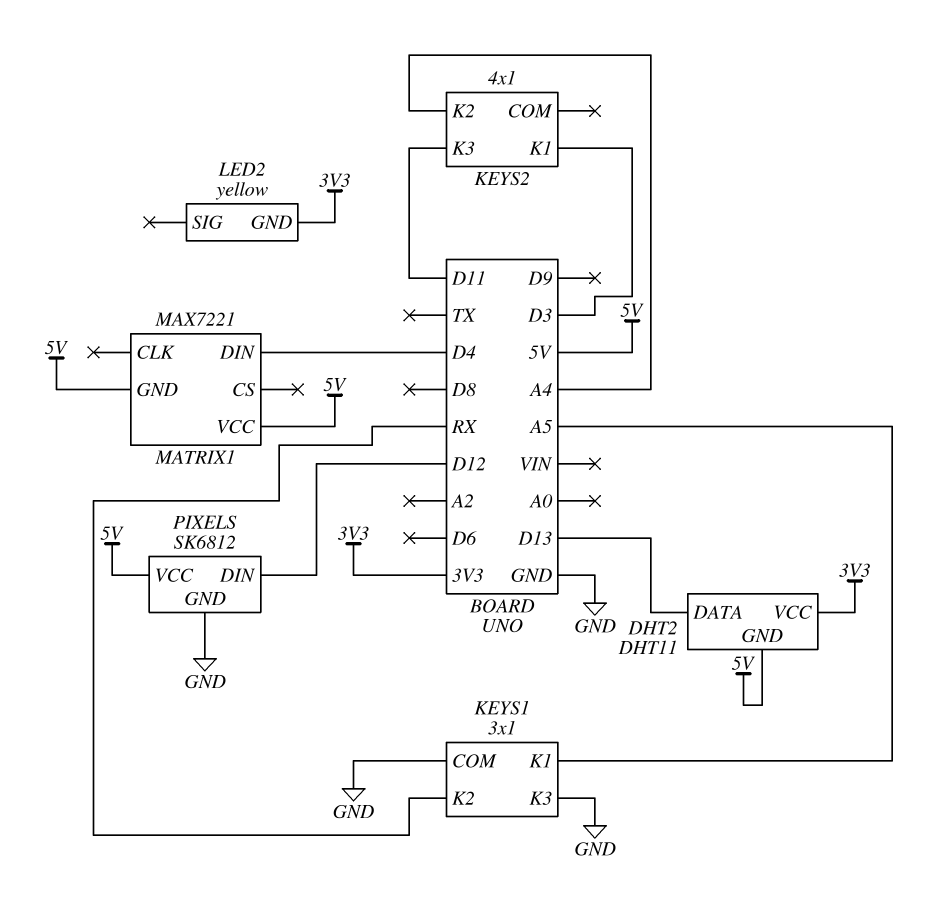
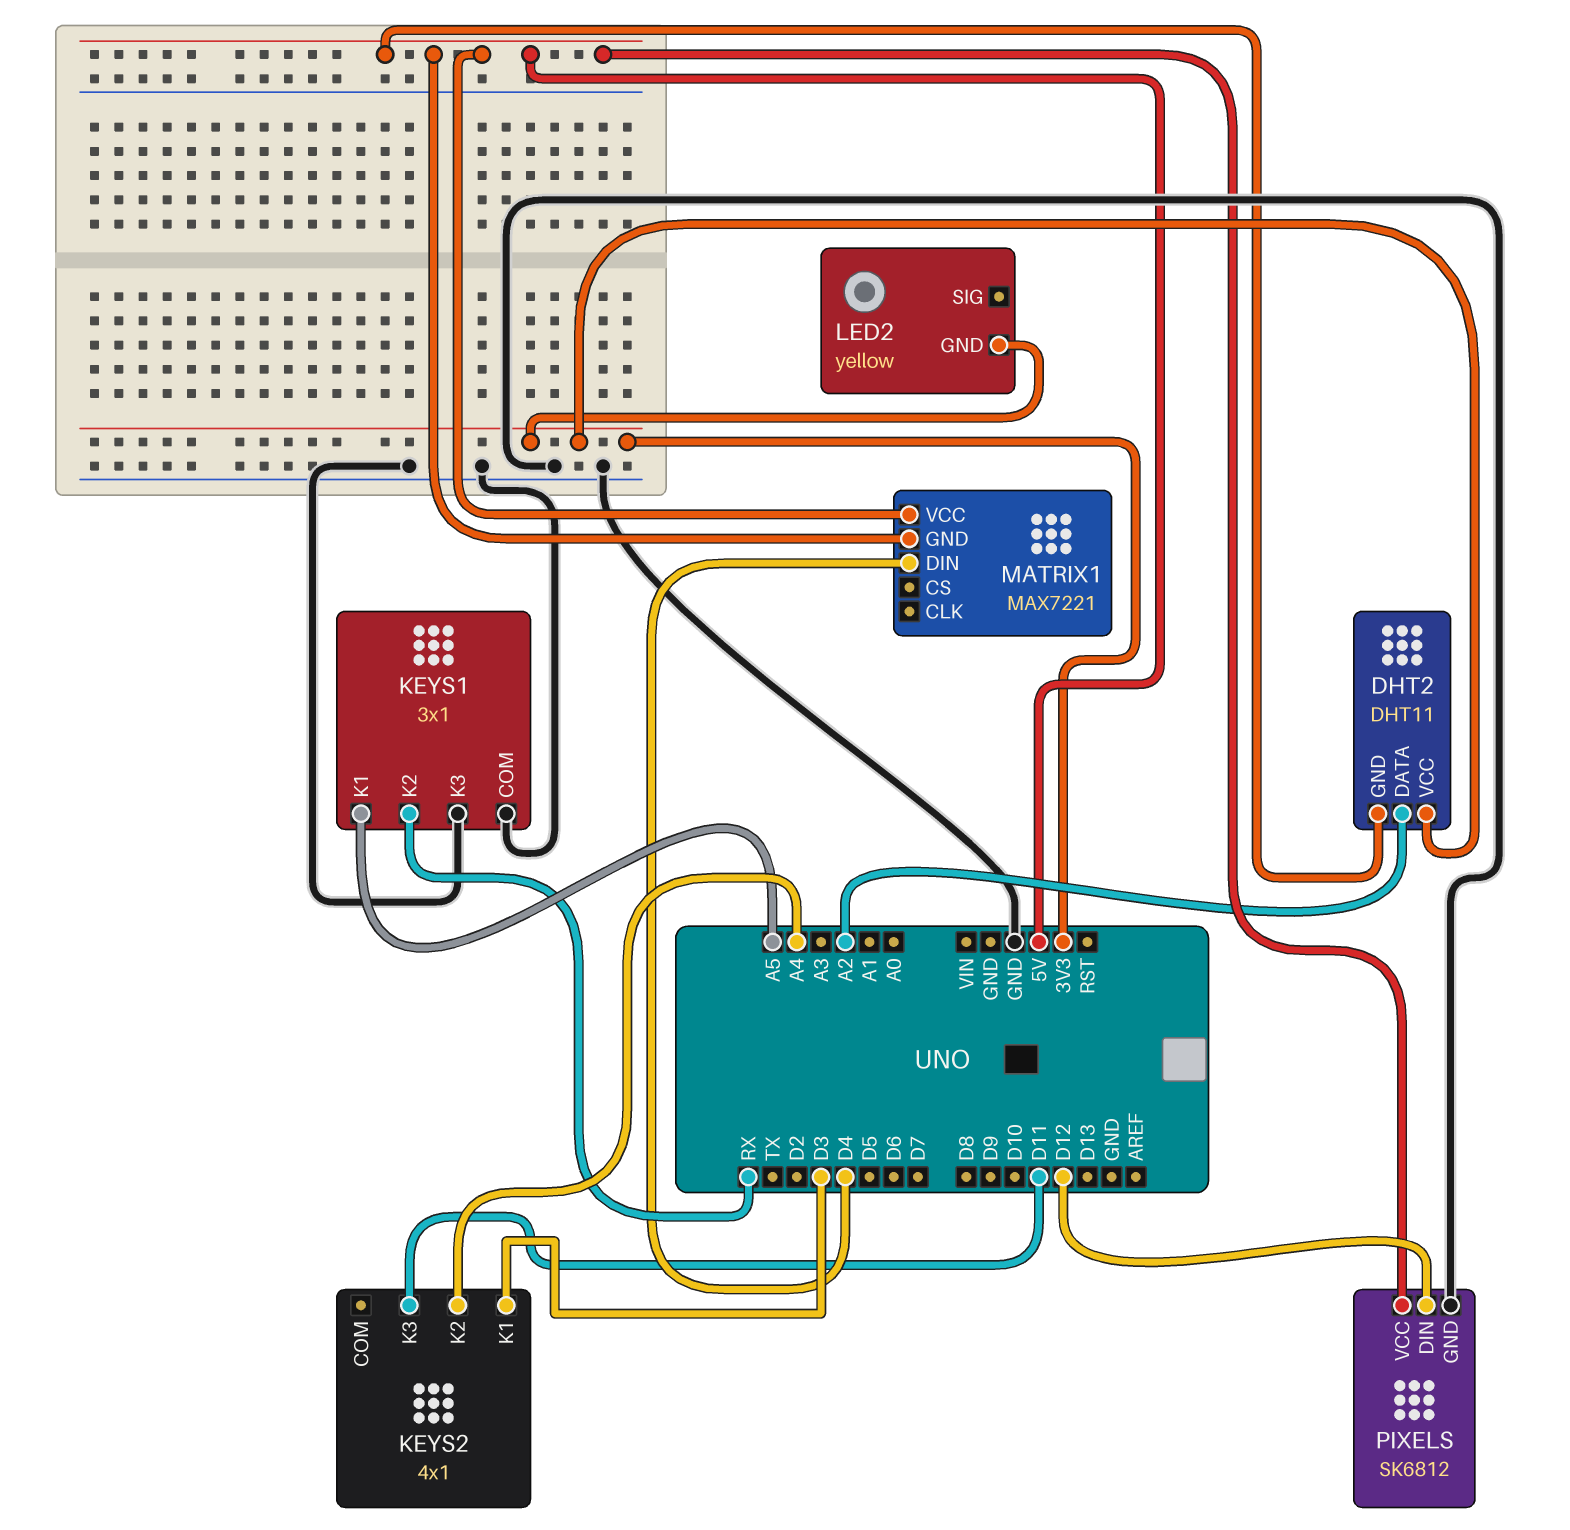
DHT2 pin DATA: D13 -> A2

